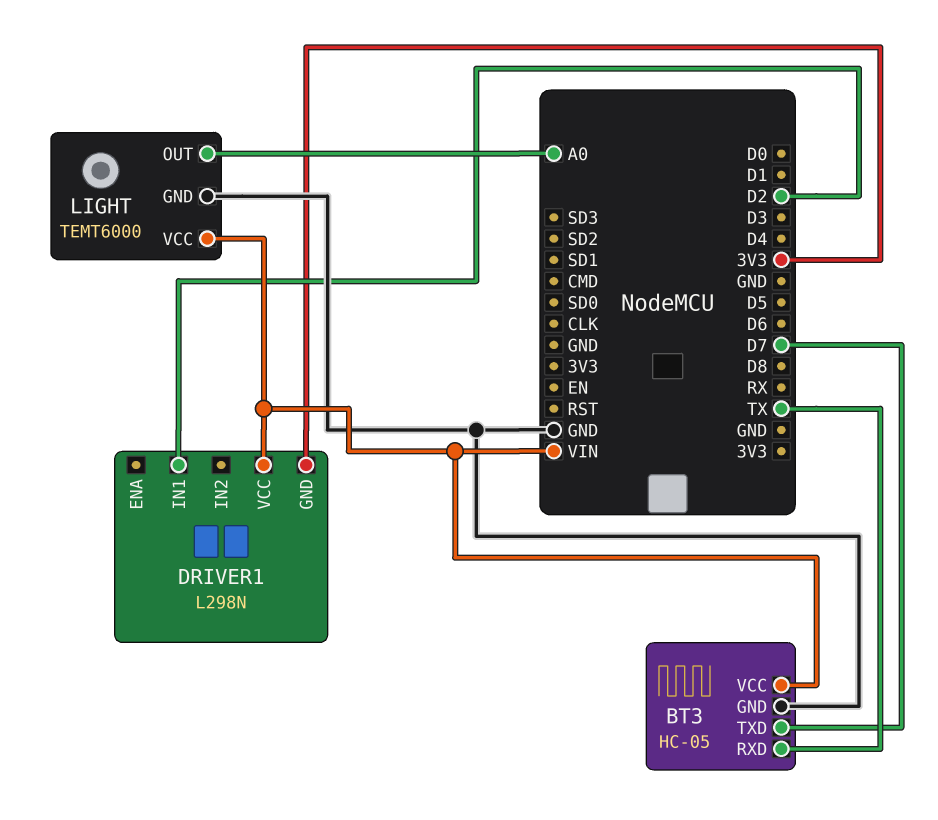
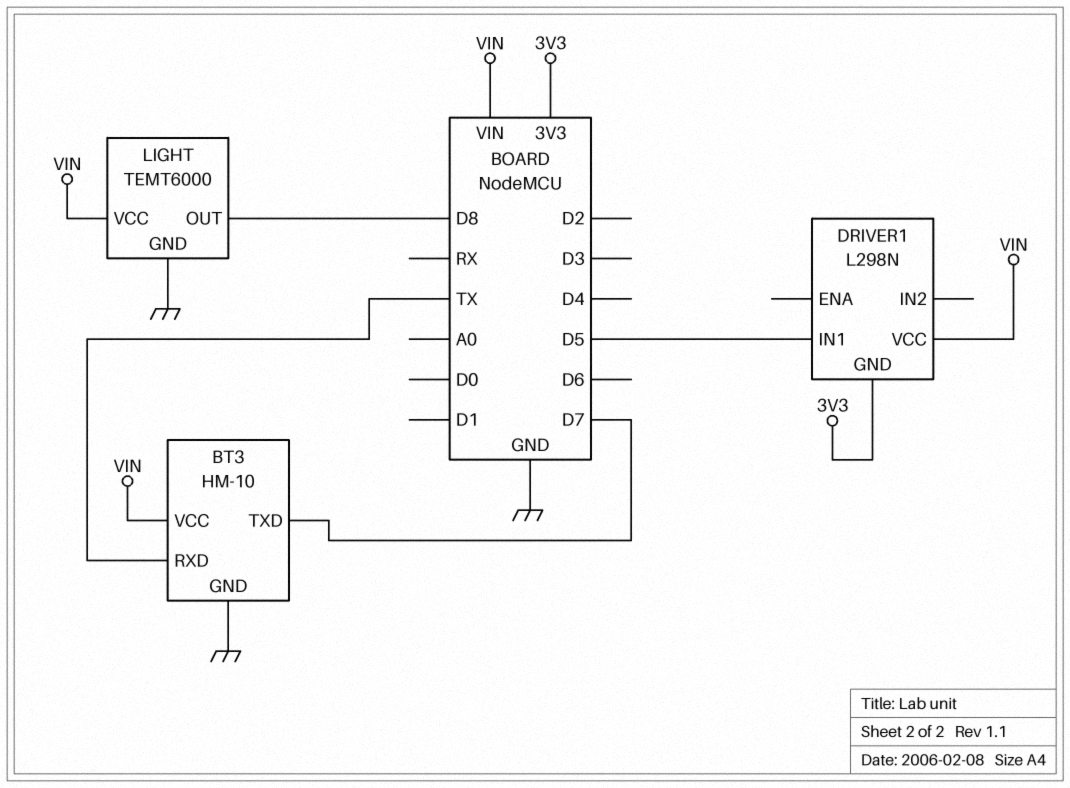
BT3: HC-05 -> HM-10
DRIVER1 pin IN1: D2 -> D5
LIGHT pin OUT: A0 -> D8

